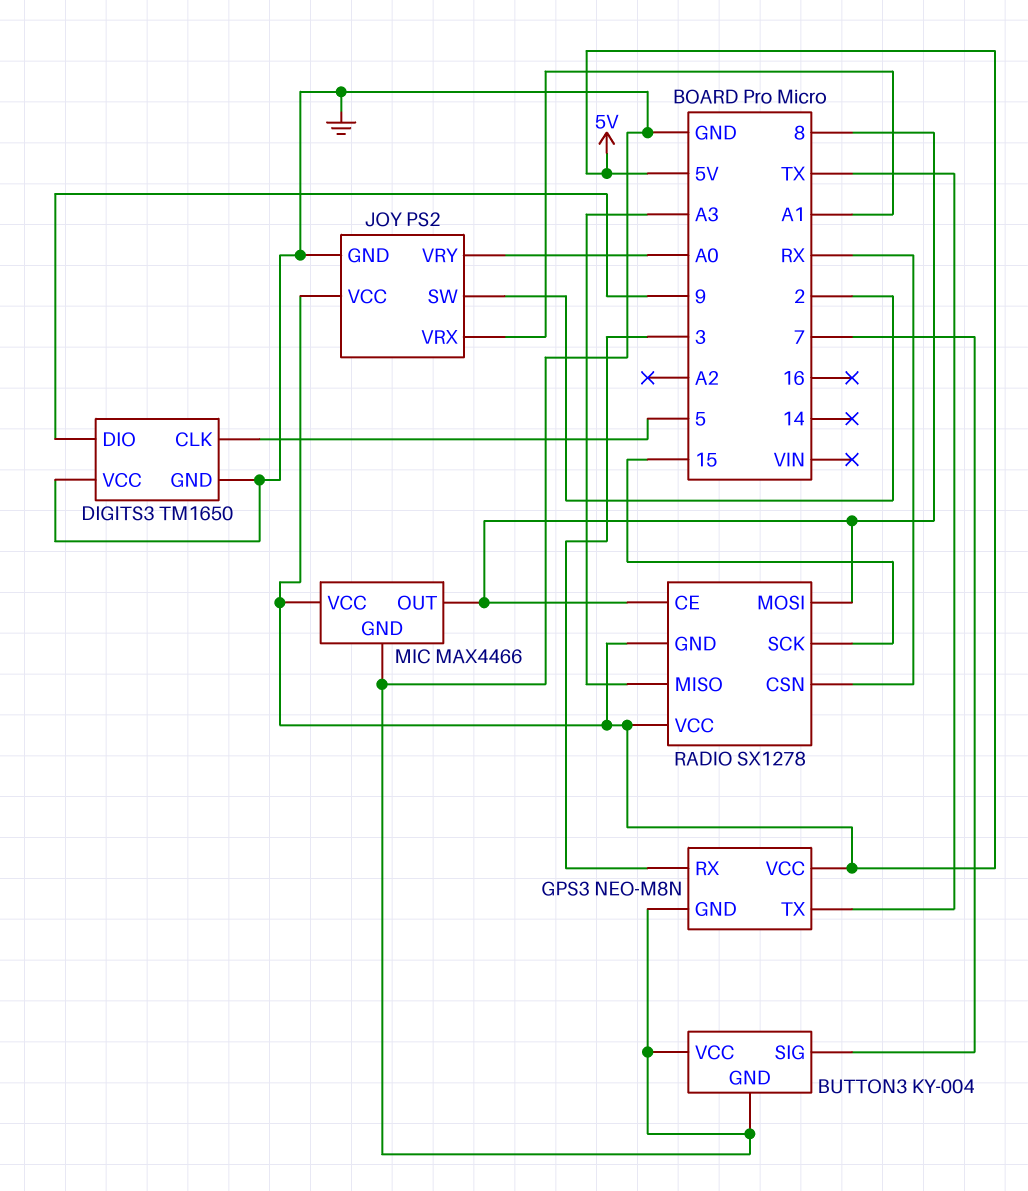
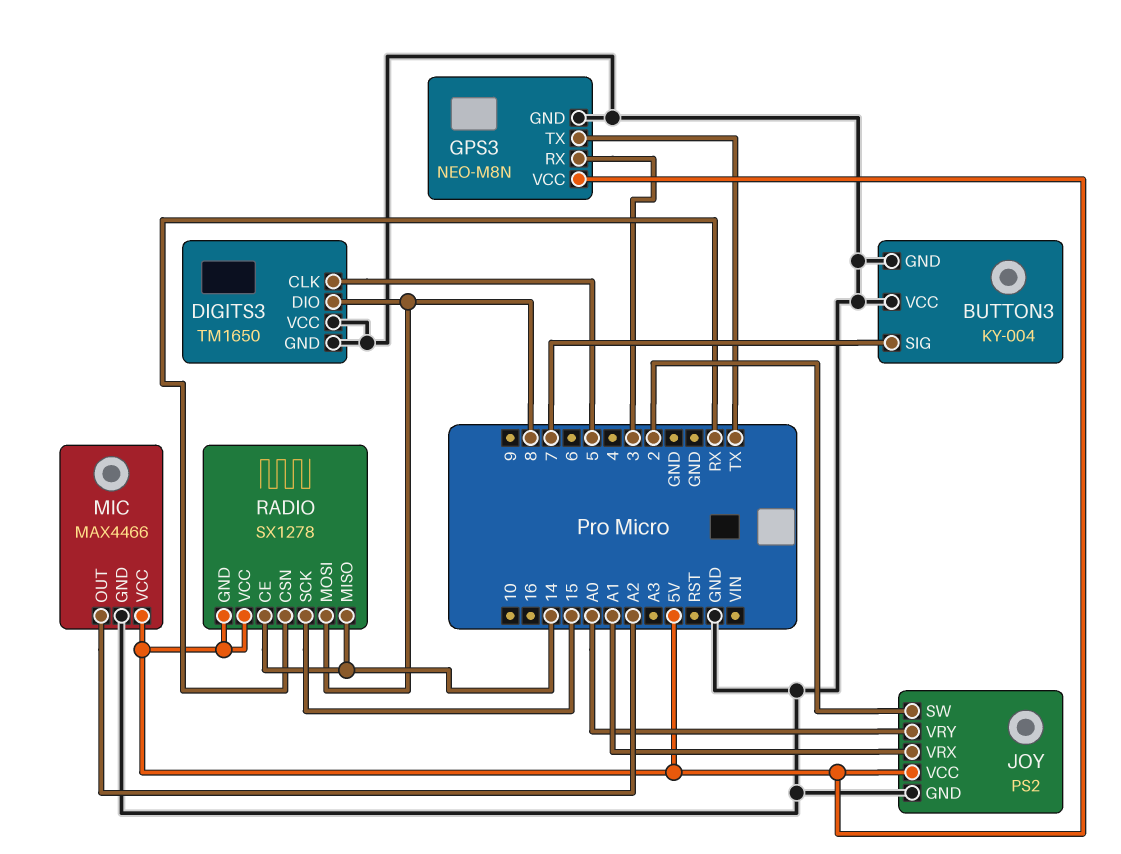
DIGITS3 pin DIO: 9 -> 8
MIC pin OUT: 8 -> A2
RADIO pin CE: 8 -> 14
RADIO pin MISO: A3 -> 14

